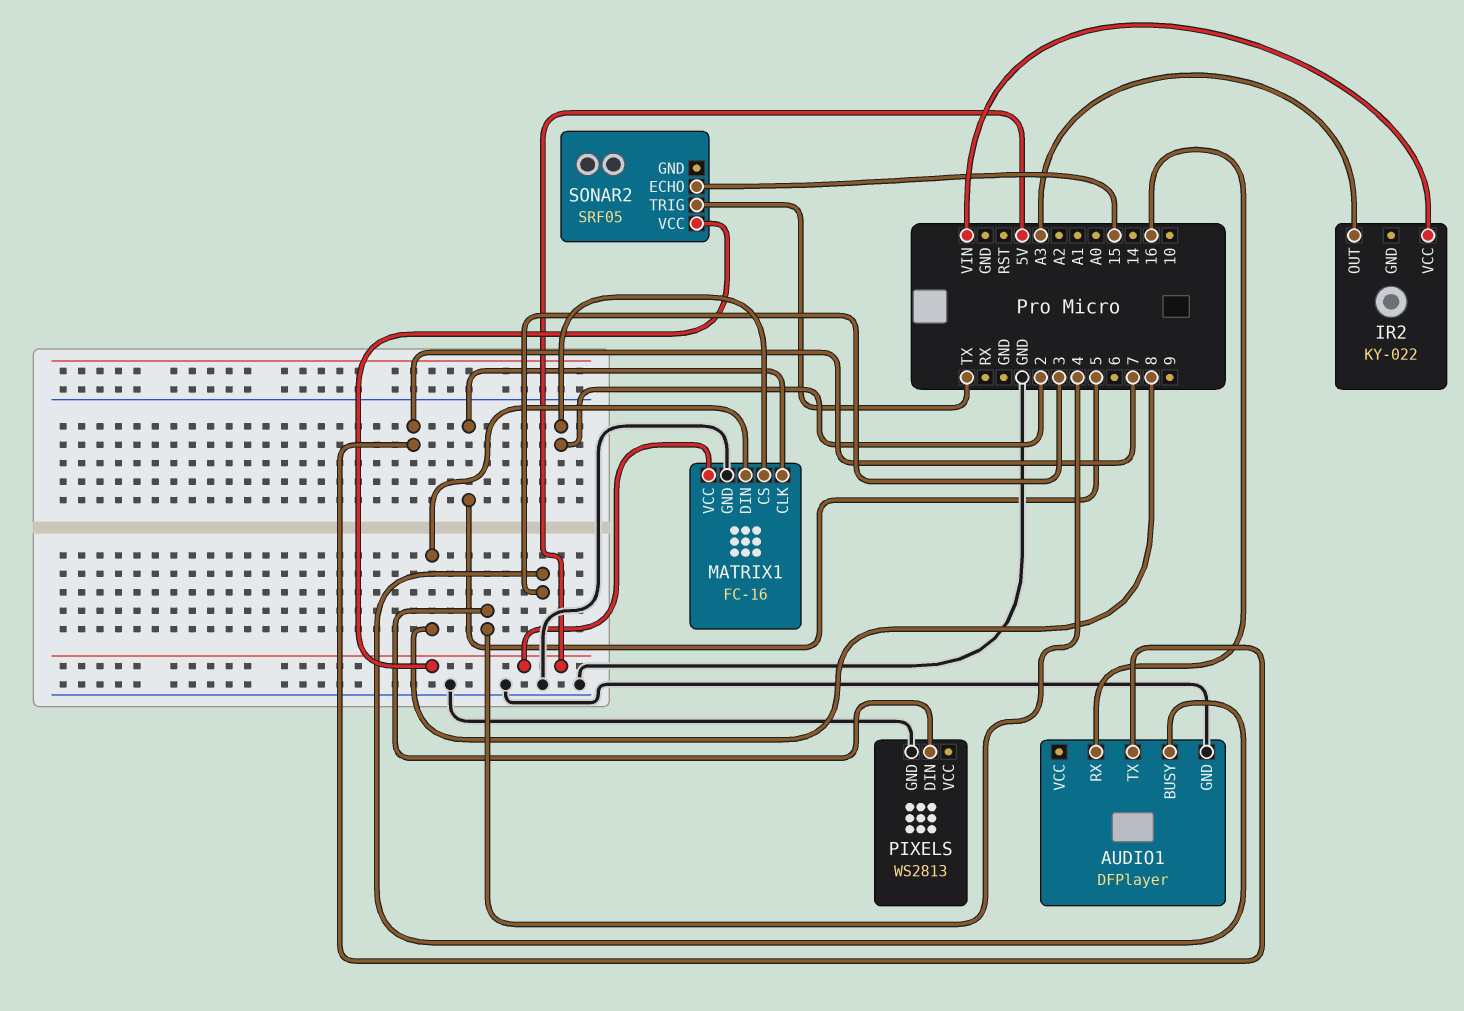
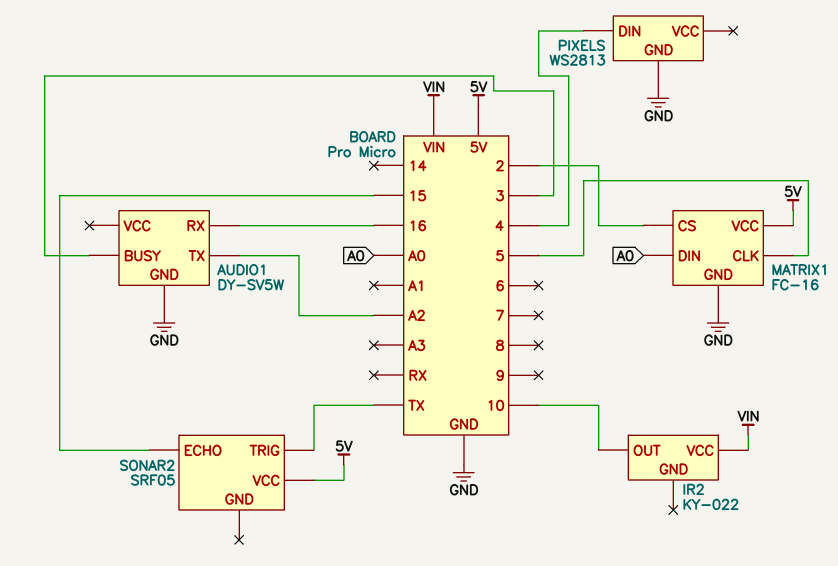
AUDIO1: DFPlayer -> DY-SV5W
AUDIO1 pin TX: 7 -> A2
IR2 pin OUT: A3 -> 10
MATRIX1 pin DIN: 8 -> A0

